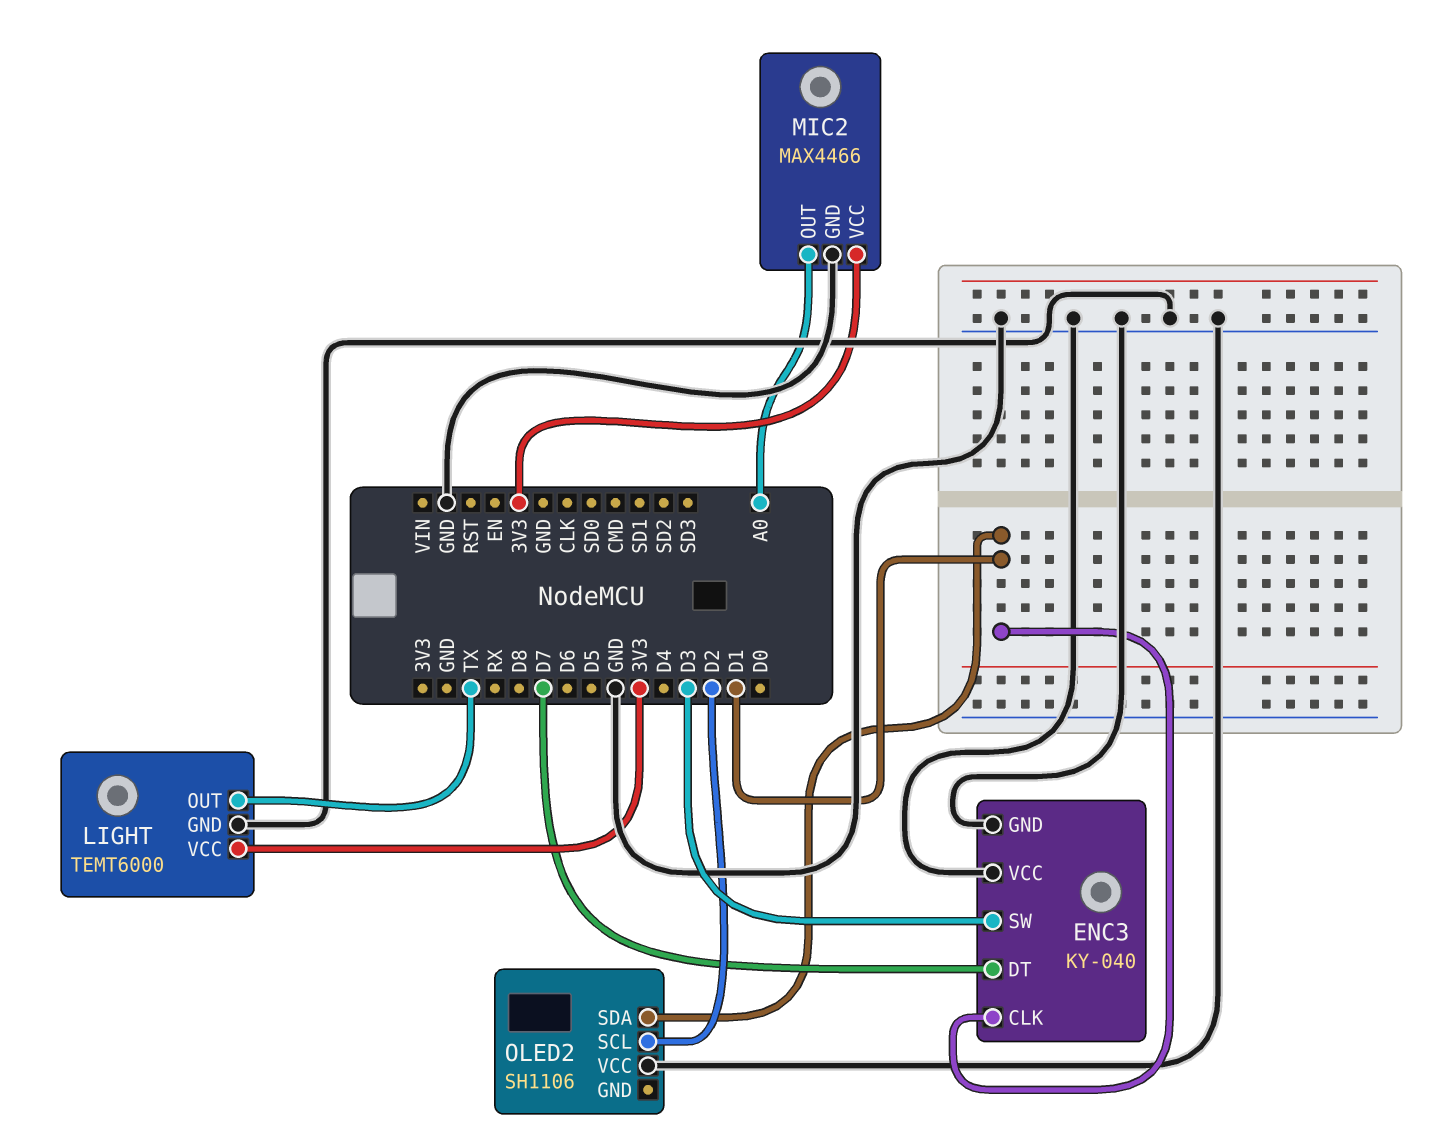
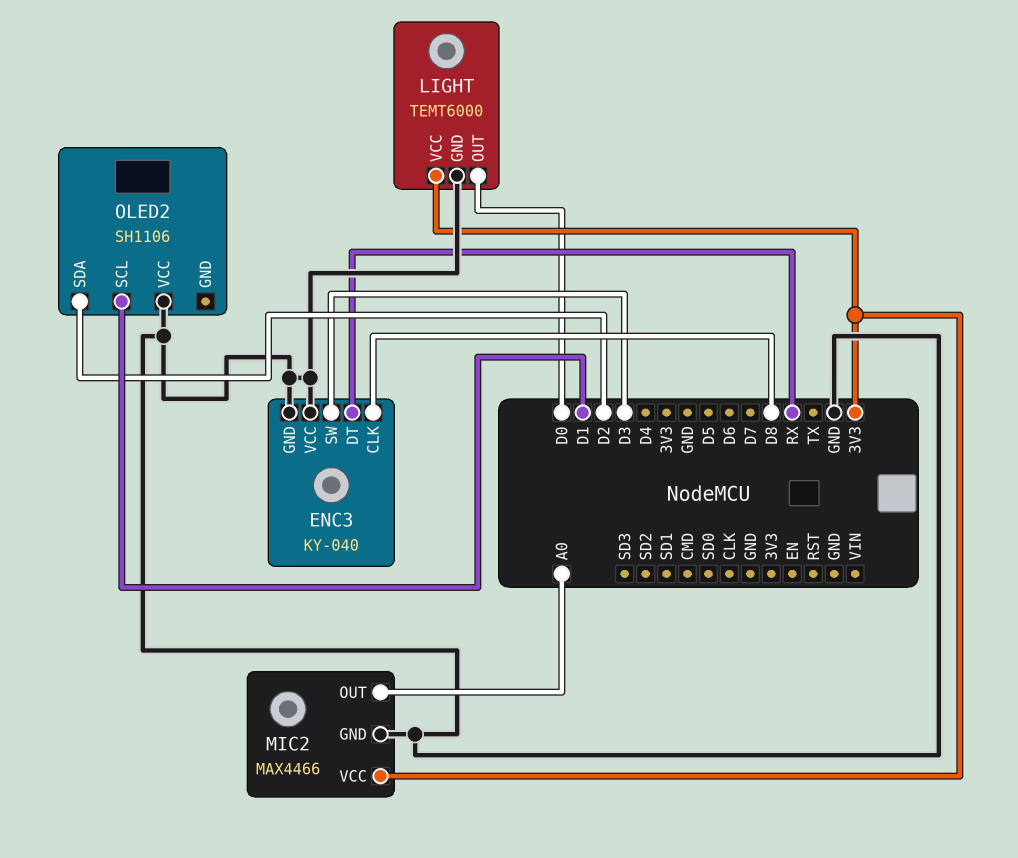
ENC3 pin CLK: D1 -> D8
ENC3 pin DT: D7 -> RX
LIGHT pin OUT: TX -> D0
OLED2 pin SCL: D2 -> D1
OLED2 pin SDA: D1 -> D2

